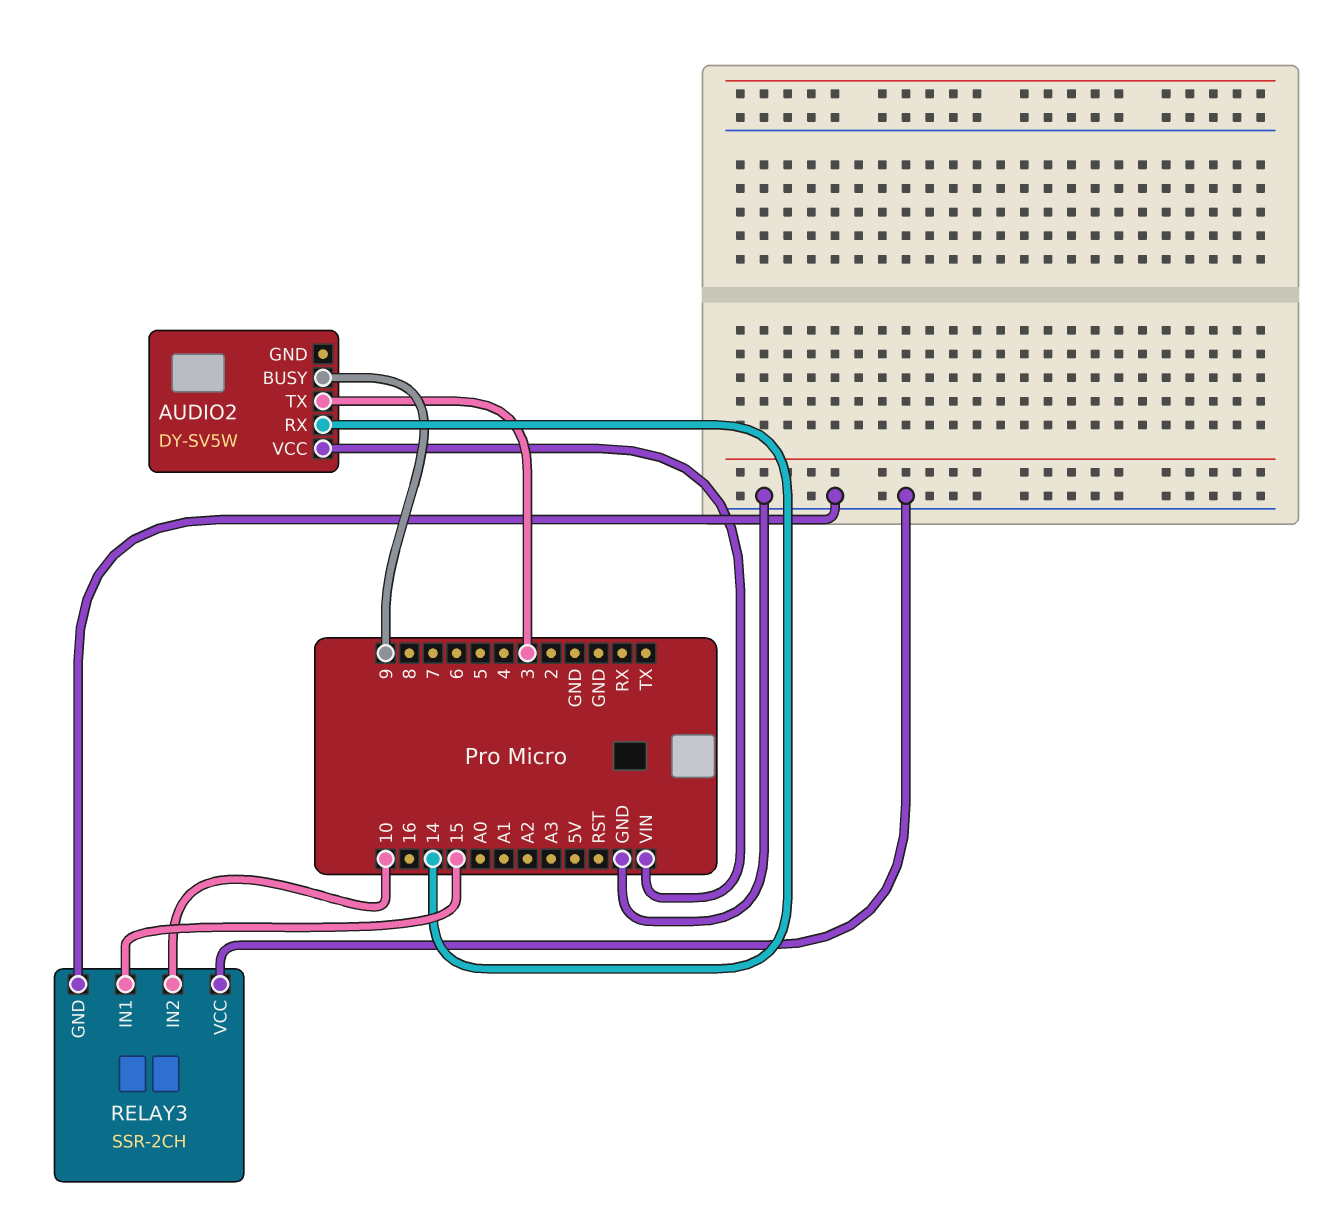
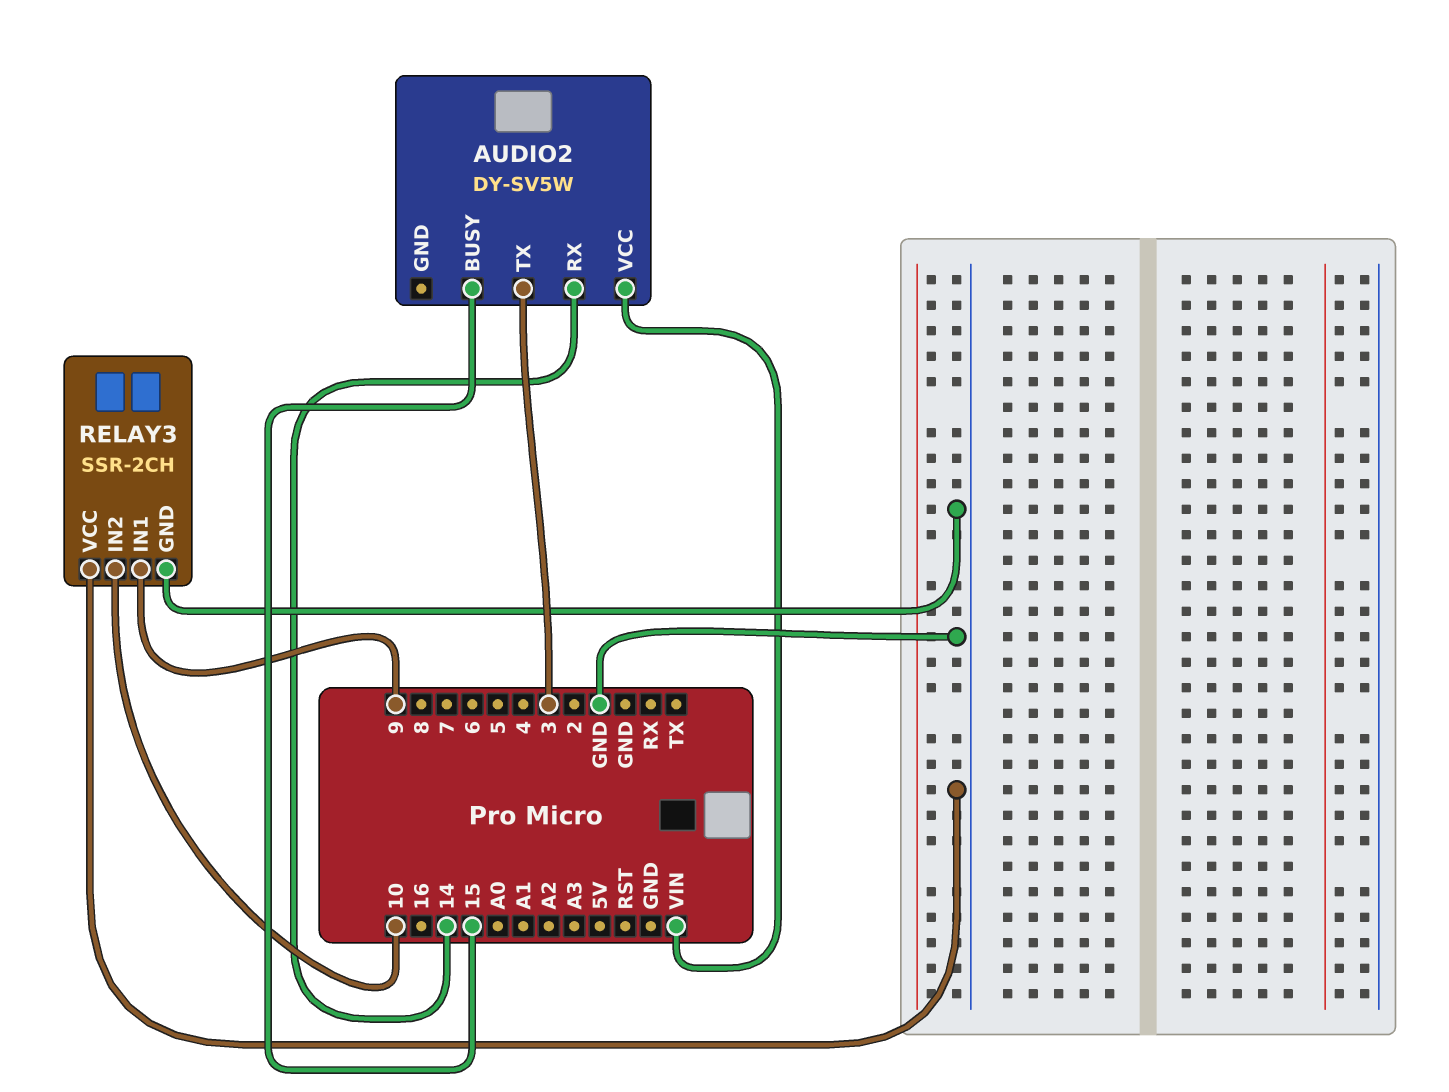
AUDIO2 pin BUSY: 9 -> 15
RELAY3 pin IN1: 15 -> 9

